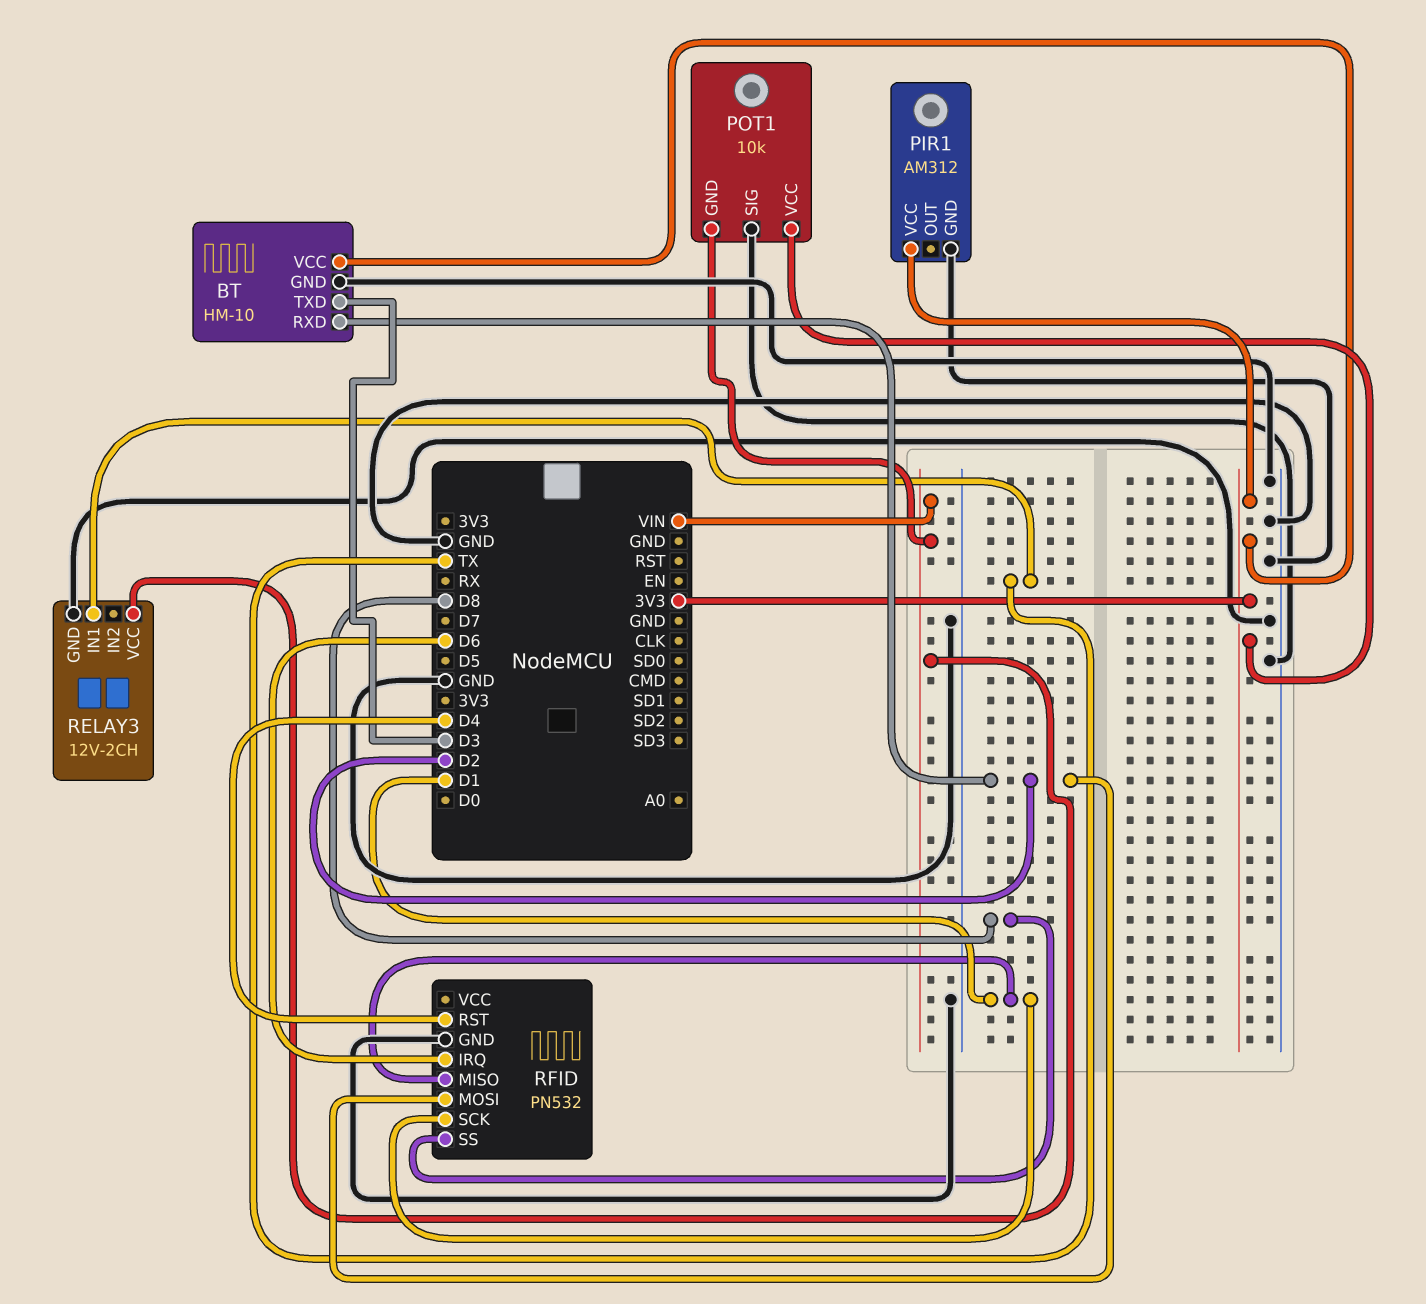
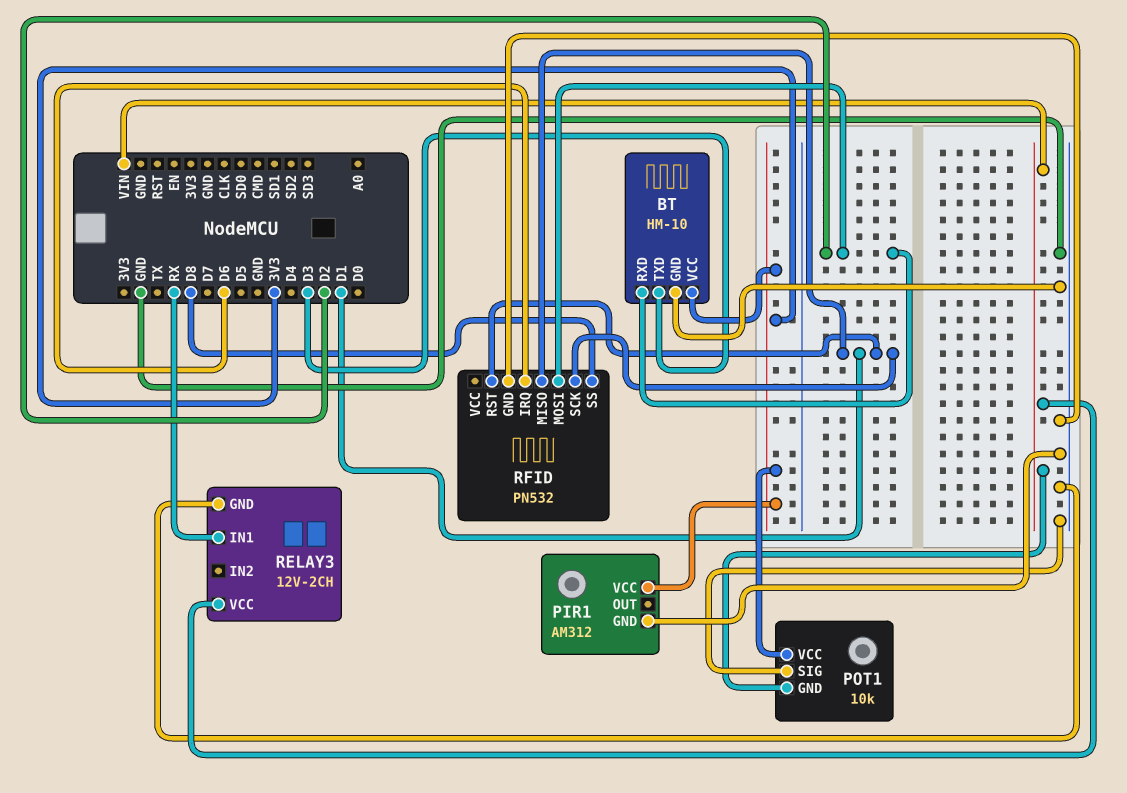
RELAY3 pin IN1: TX -> RX
RFID pin RST: D4 -> D1

